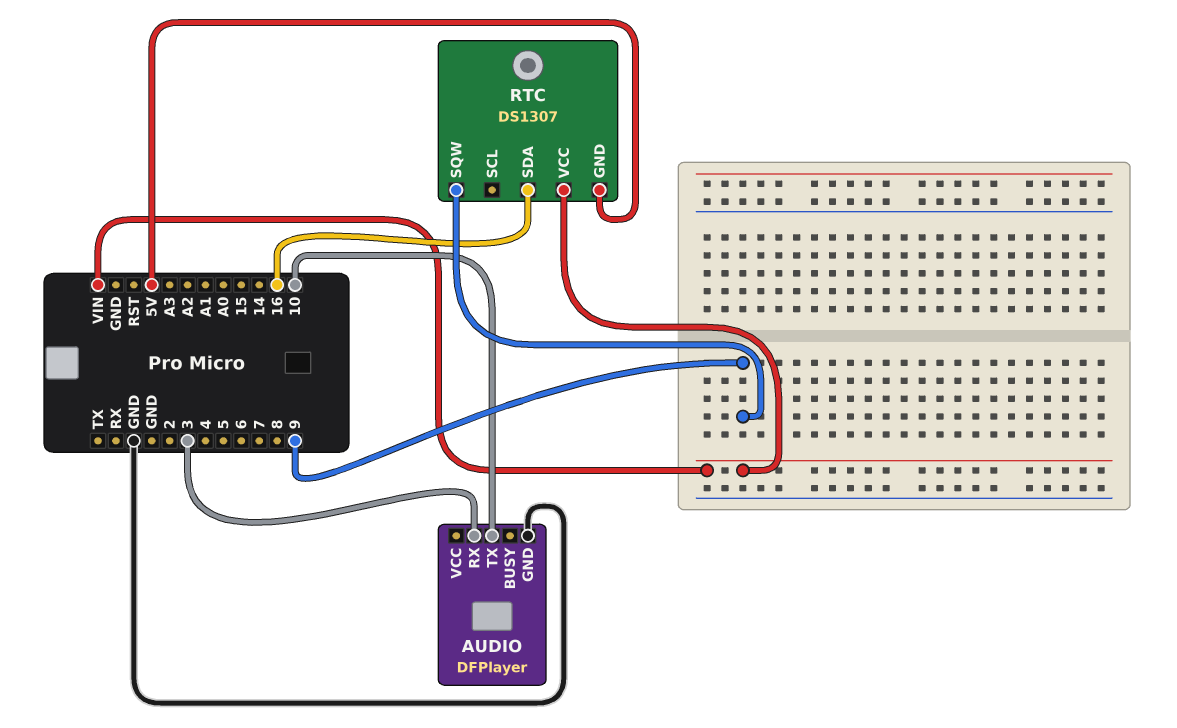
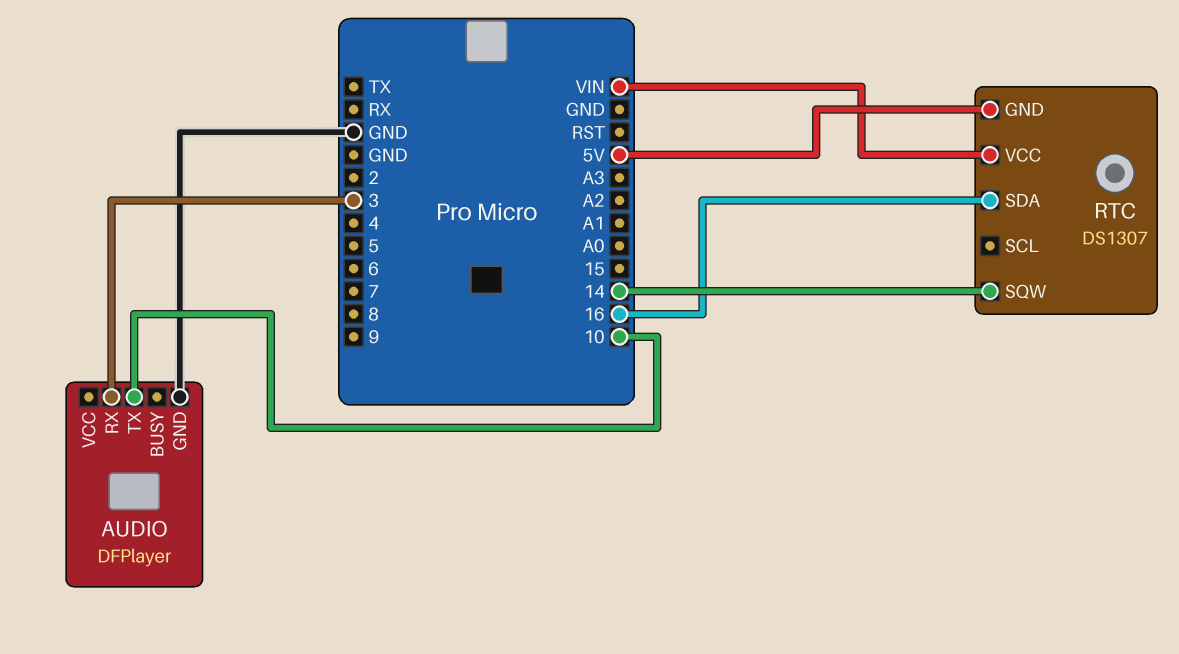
RTC pin SQW: 9 -> 14

